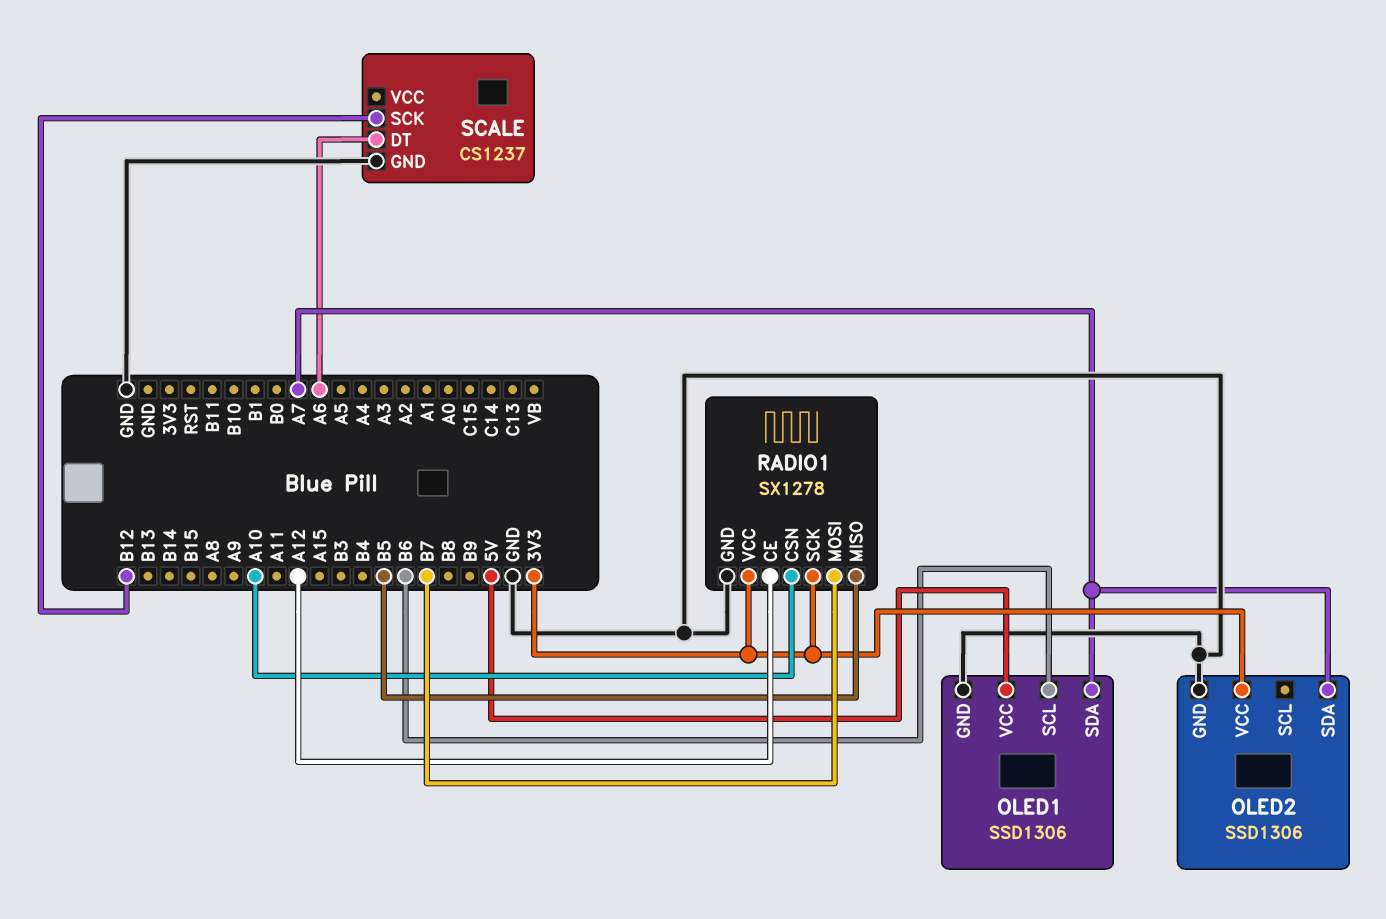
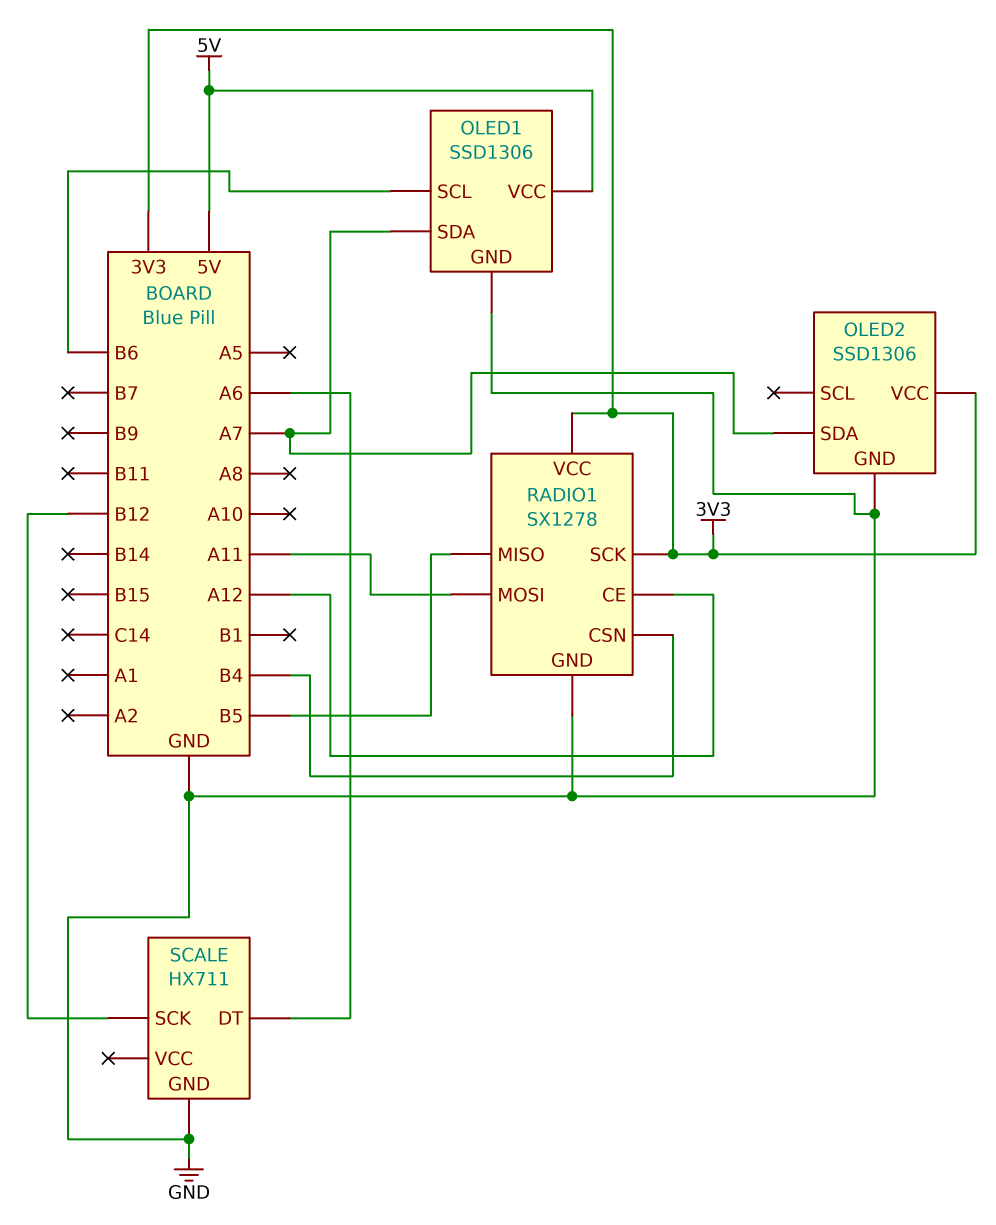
RADIO1 pin CSN: A10 -> B4
RADIO1 pin MOSI: B7 -> A11
SCALE: CS1237 -> HX711

